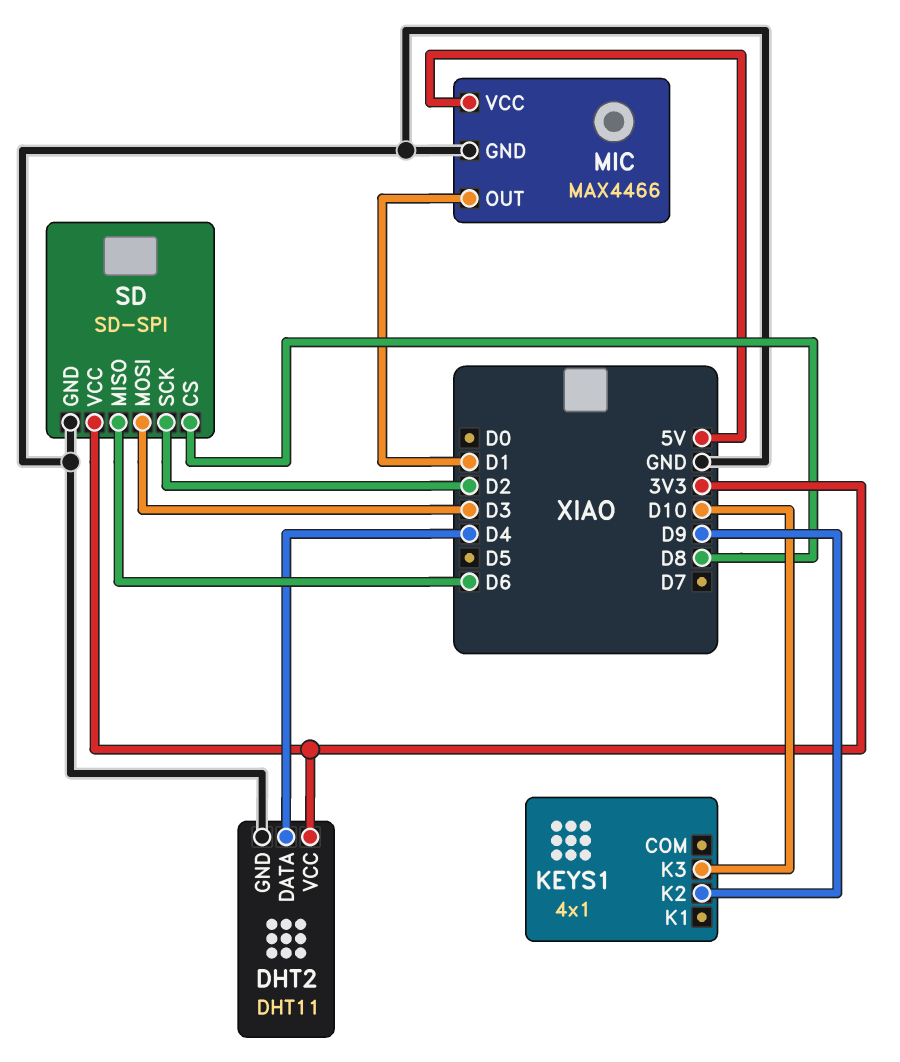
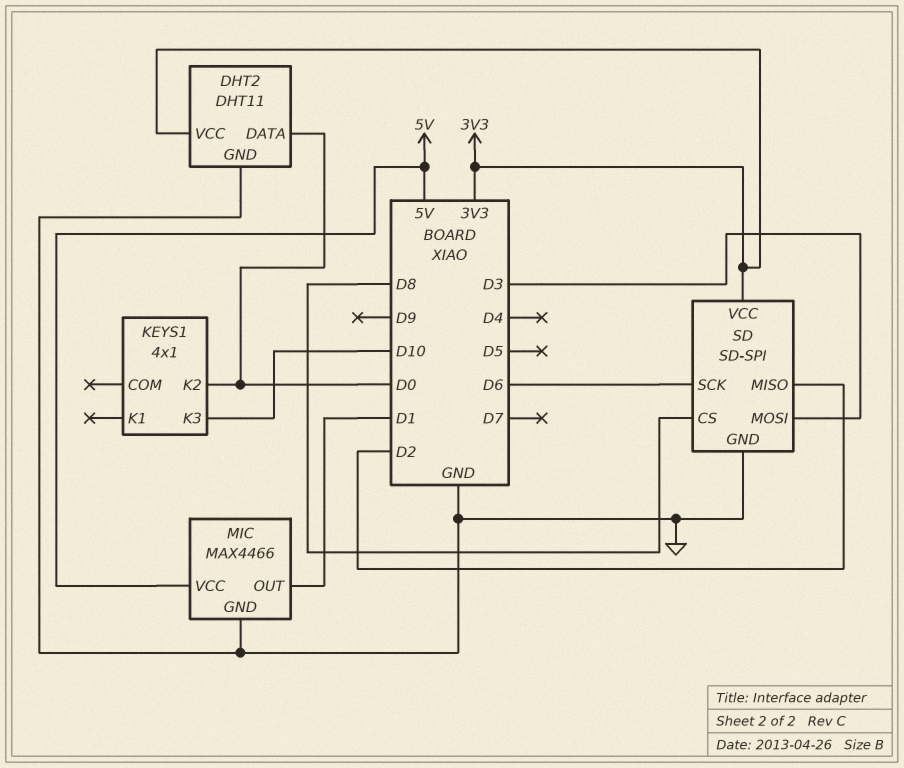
DHT2 pin DATA: D4 -> D0
KEYS1 pin K2: D9 -> D0
SD pin MISO: D6 -> D2
SD pin SCK: D2 -> D6

